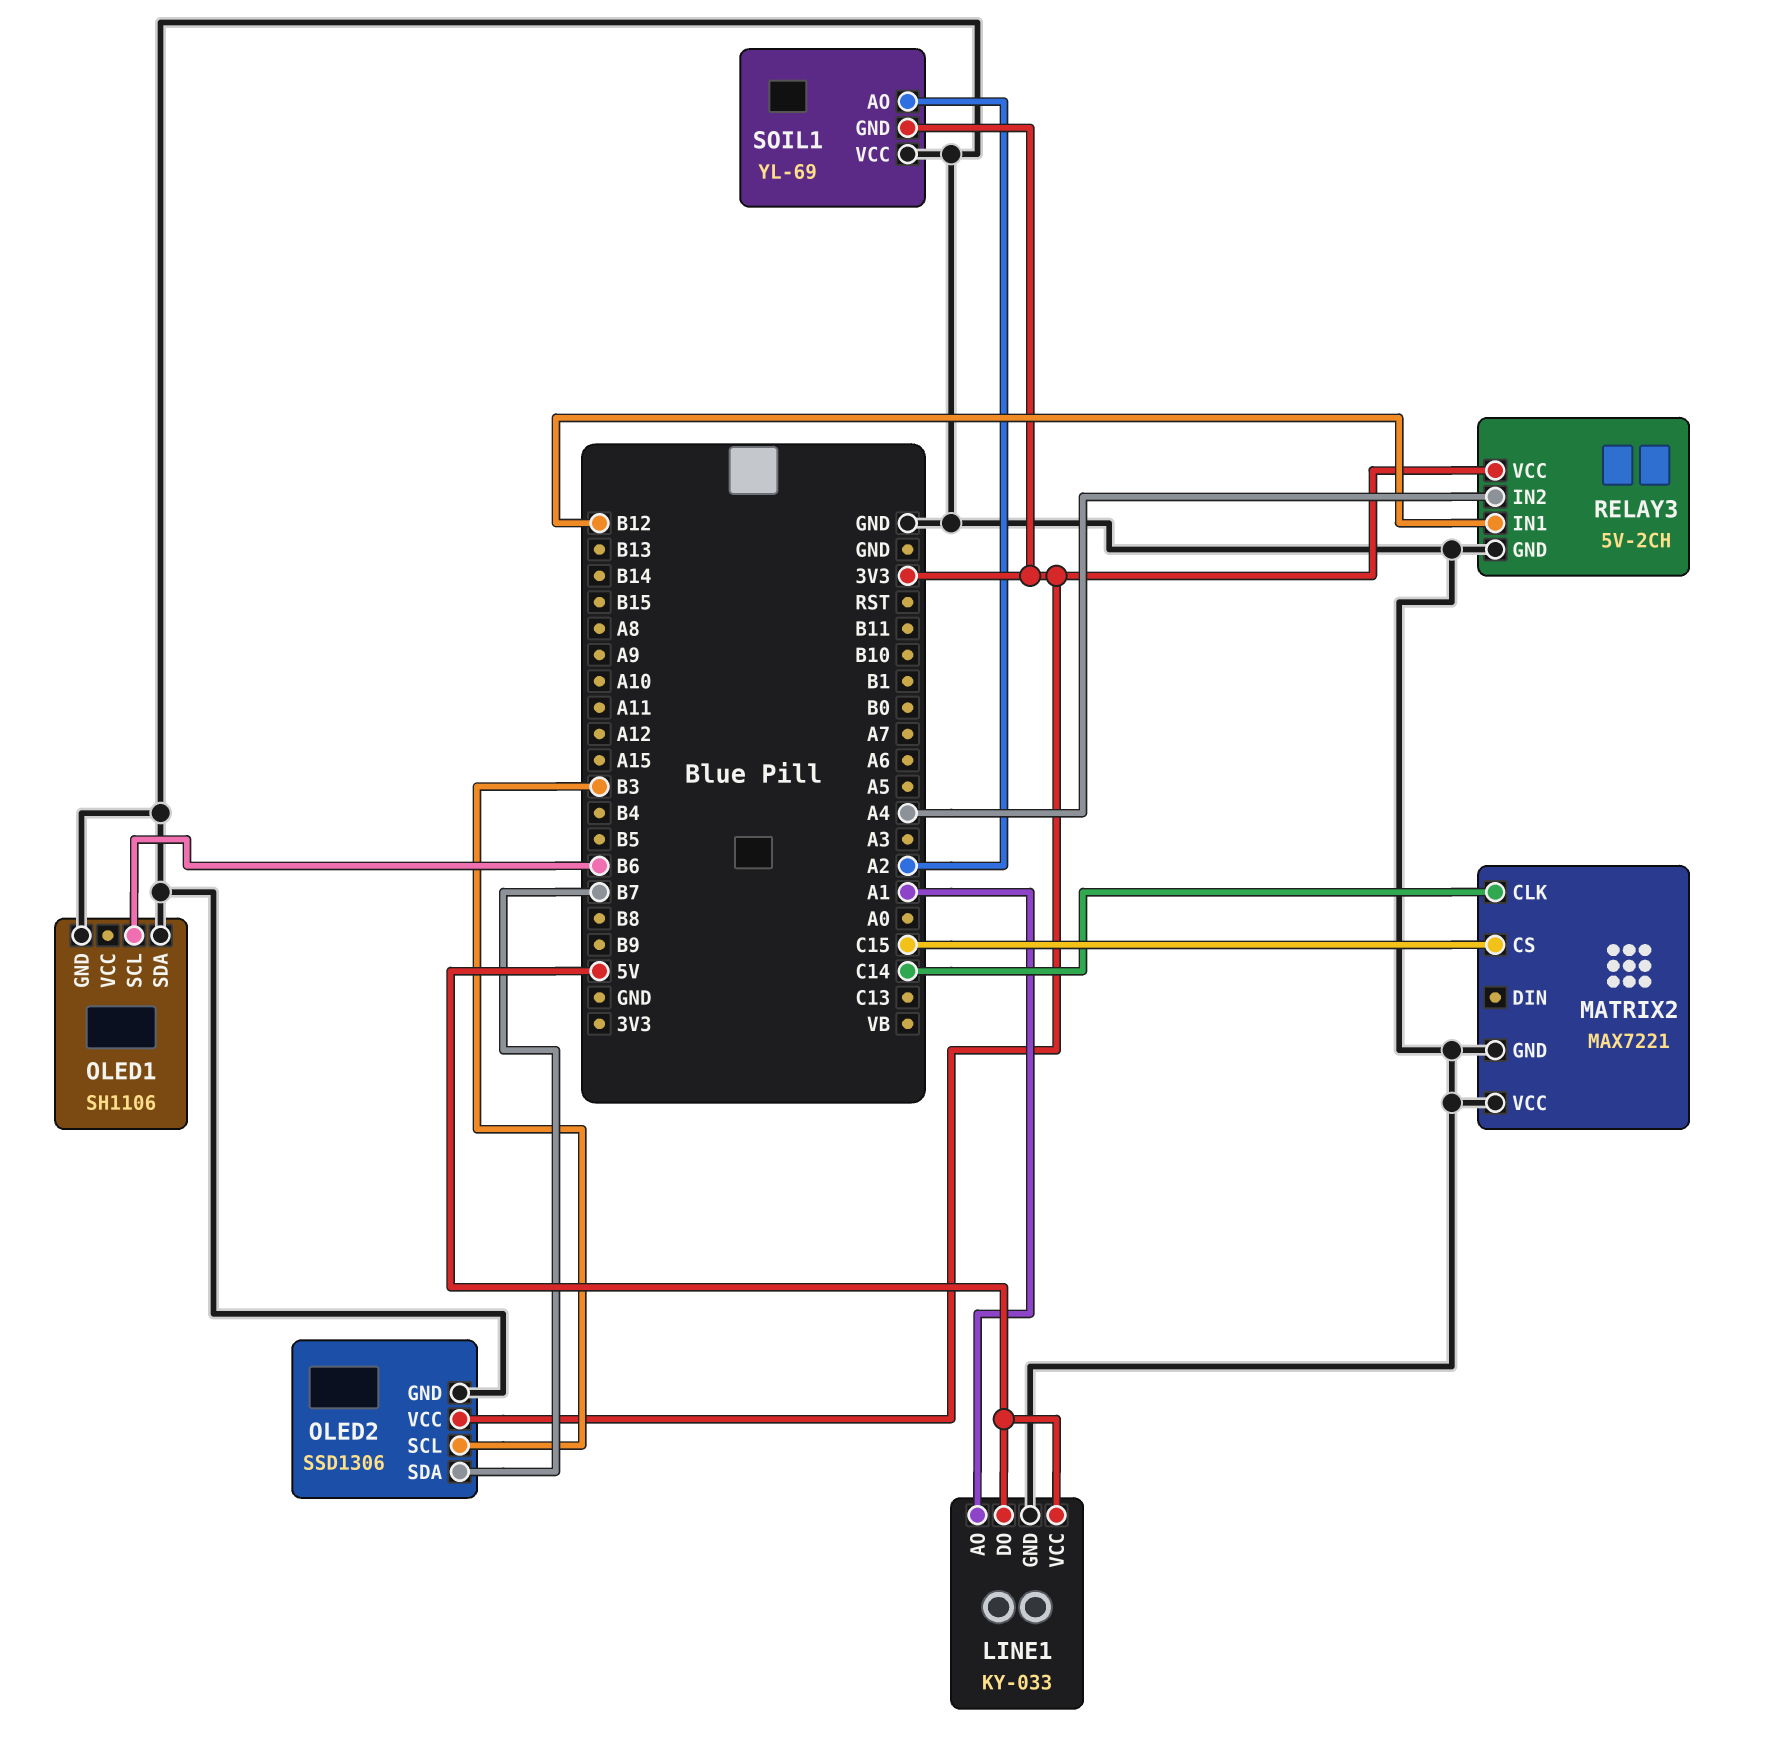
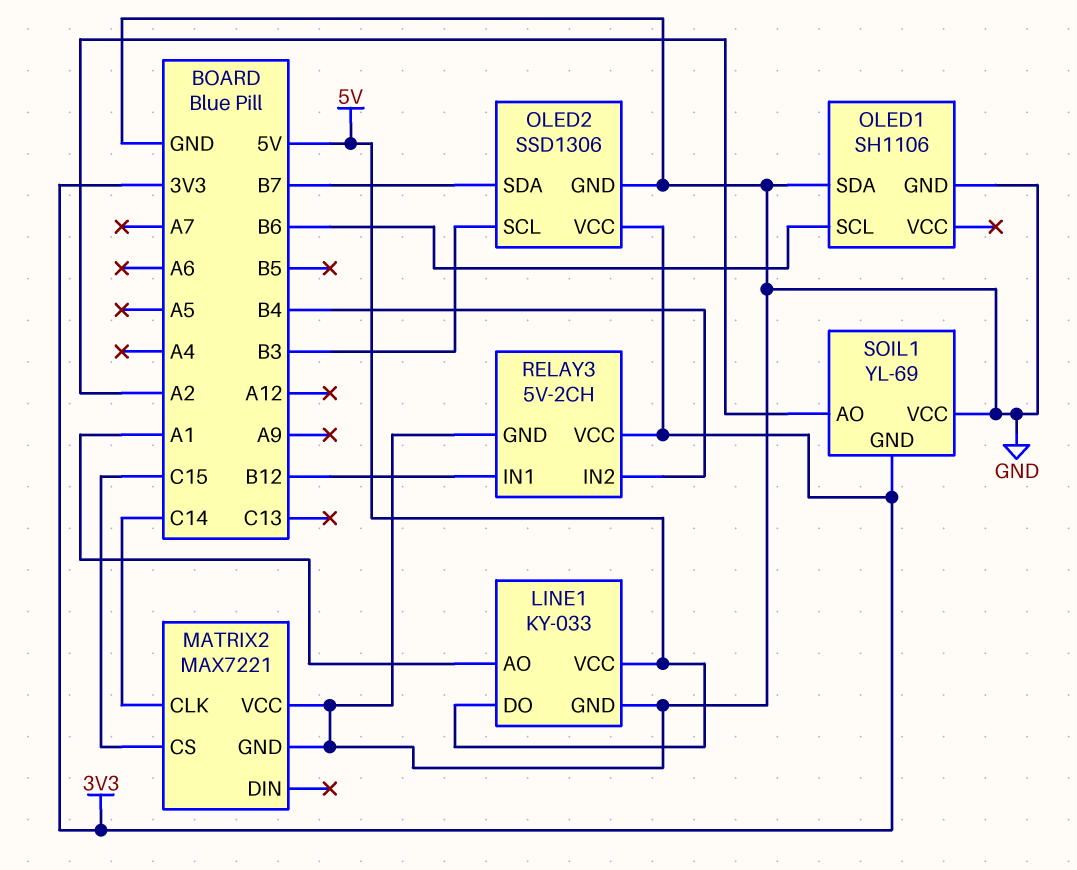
RELAY3 pin IN2: A4 -> B4

